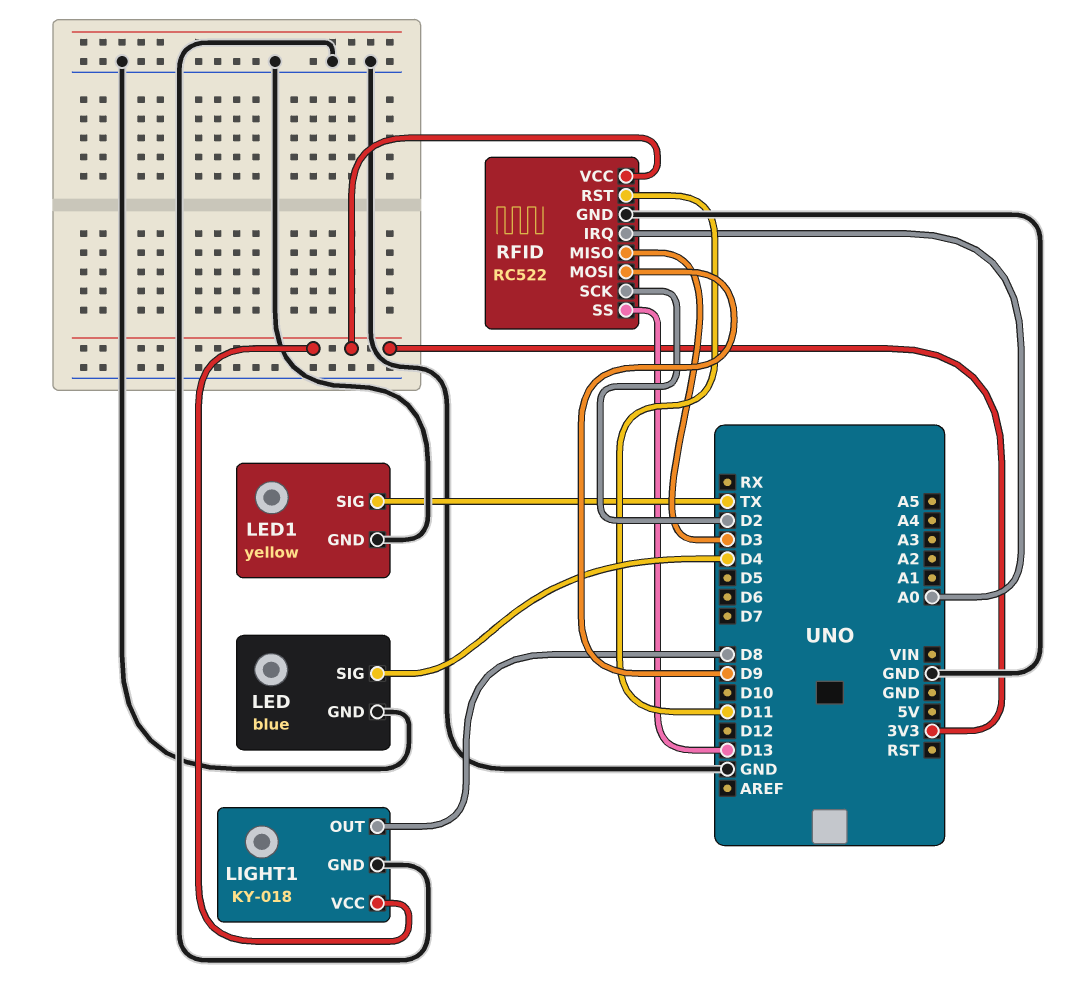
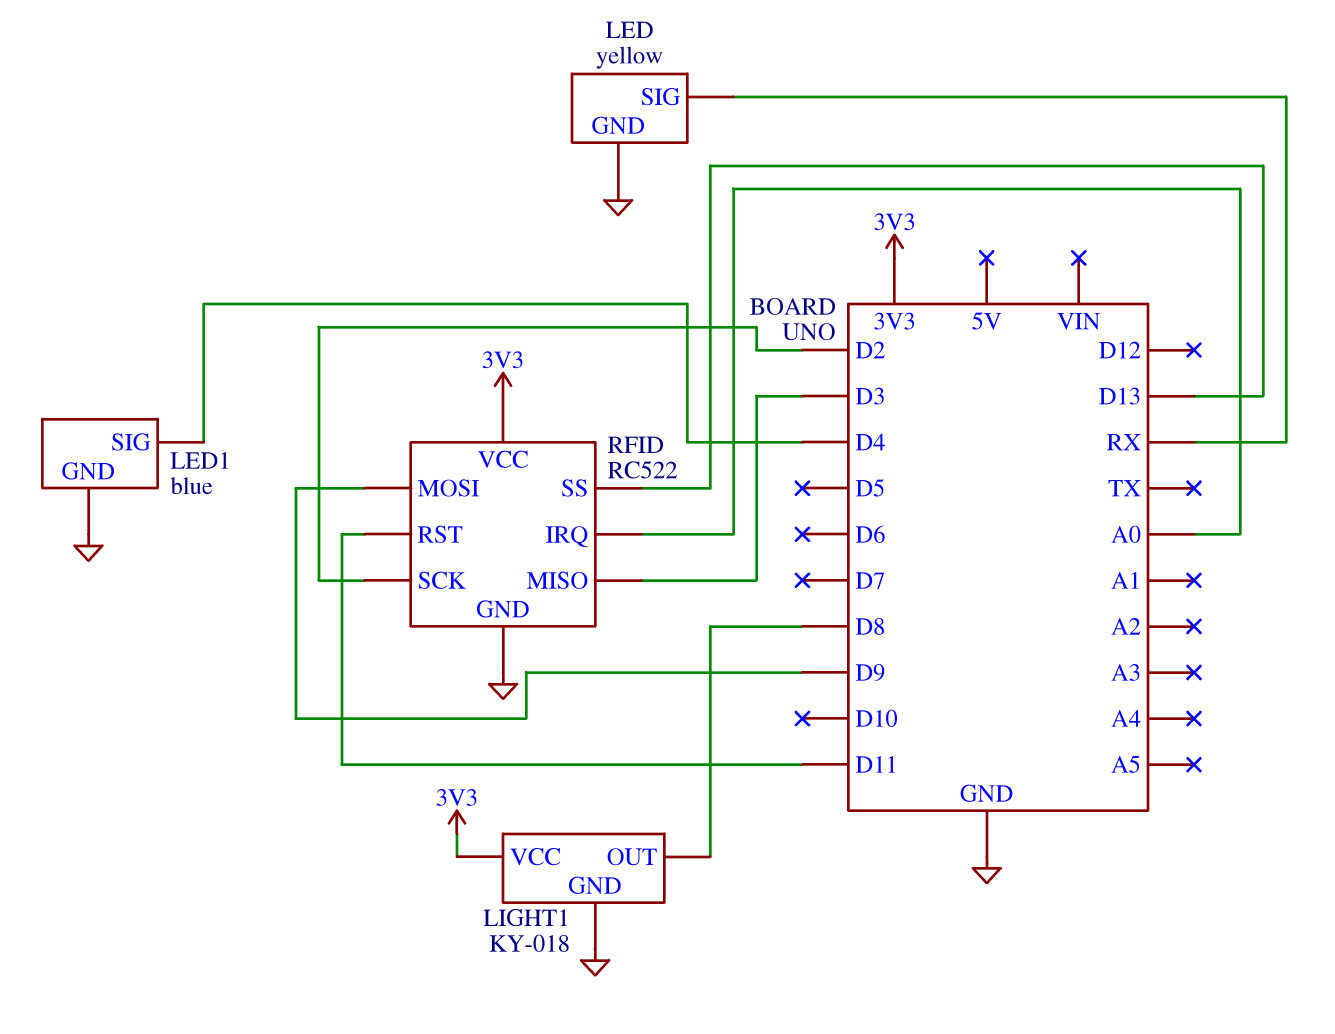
LED: blue -> yellow
LED pin SIG: D4 -> RX
LED1: yellow -> blue
LED1 pin SIG: TX -> D4

